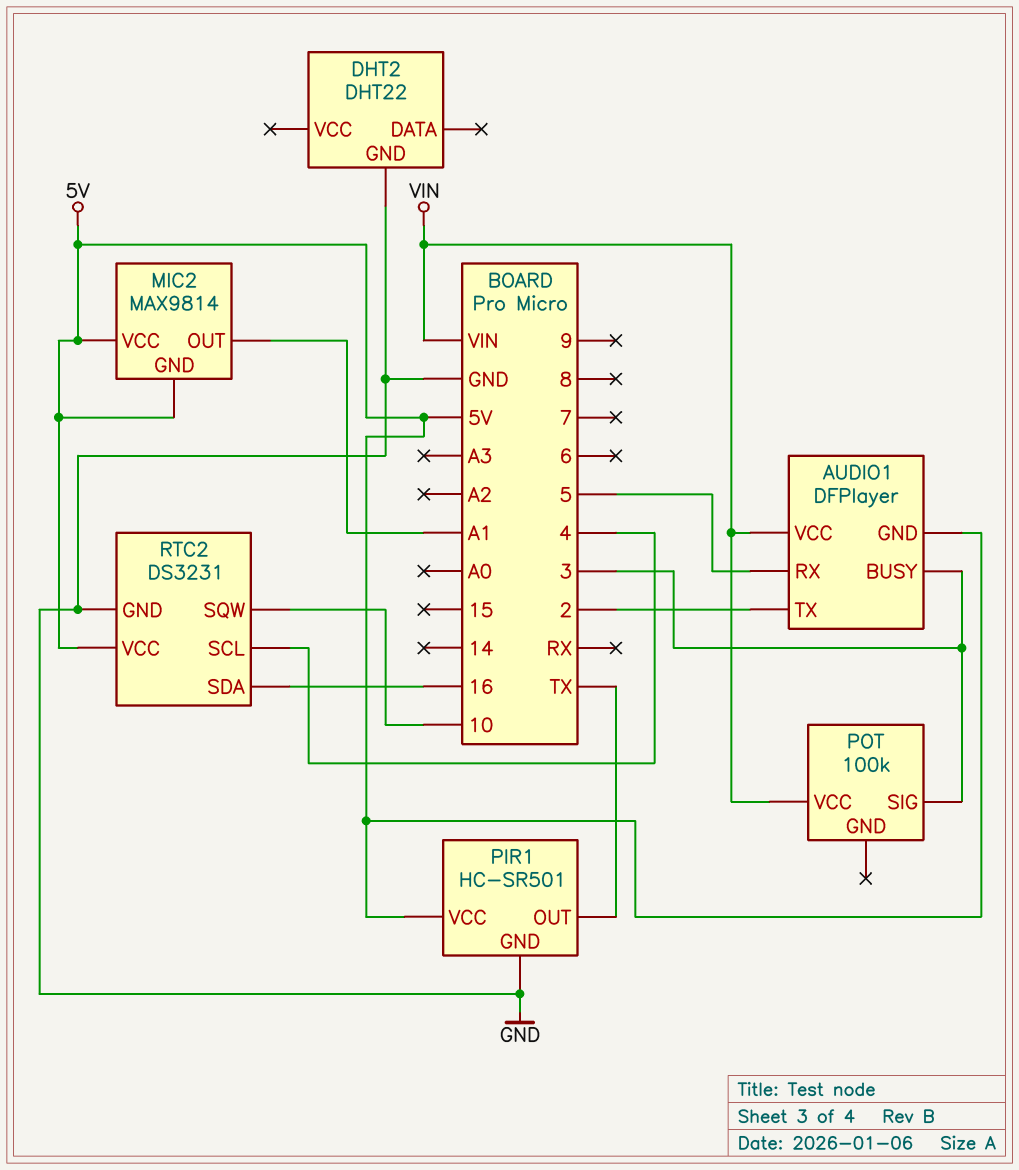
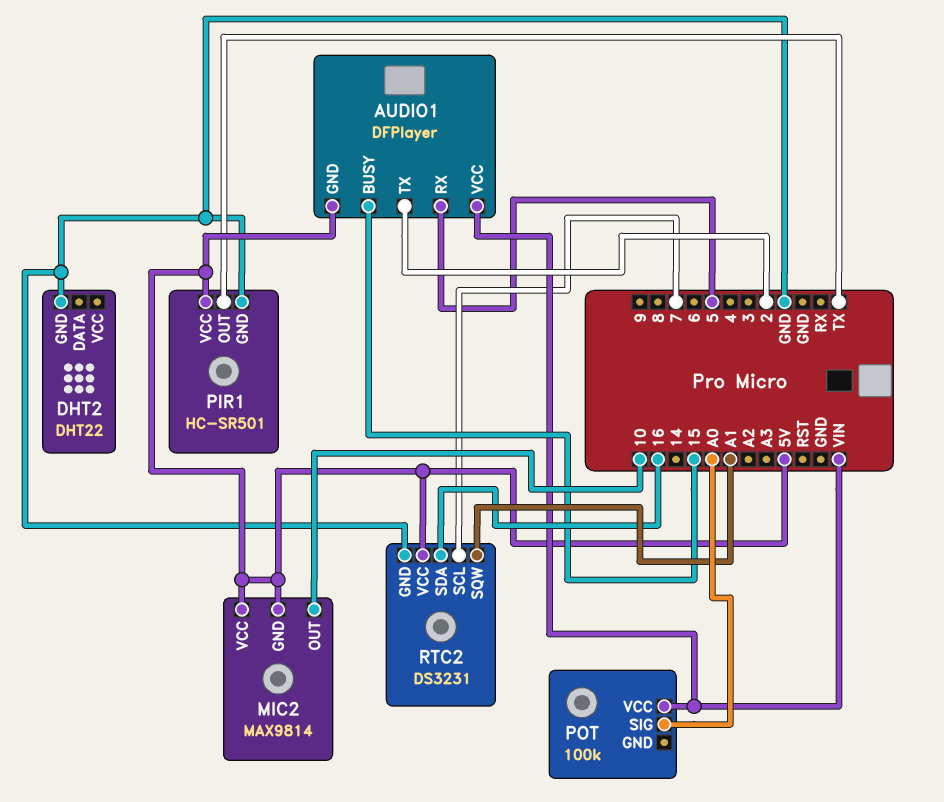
AUDIO1 pin BUSY: 3 -> 15
MIC2 pin OUT: A1 -> 10
POT pin SIG: 3 -> A0
RTC2 pin SCL: 4 -> 7
RTC2 pin SQW: 10 -> A1

